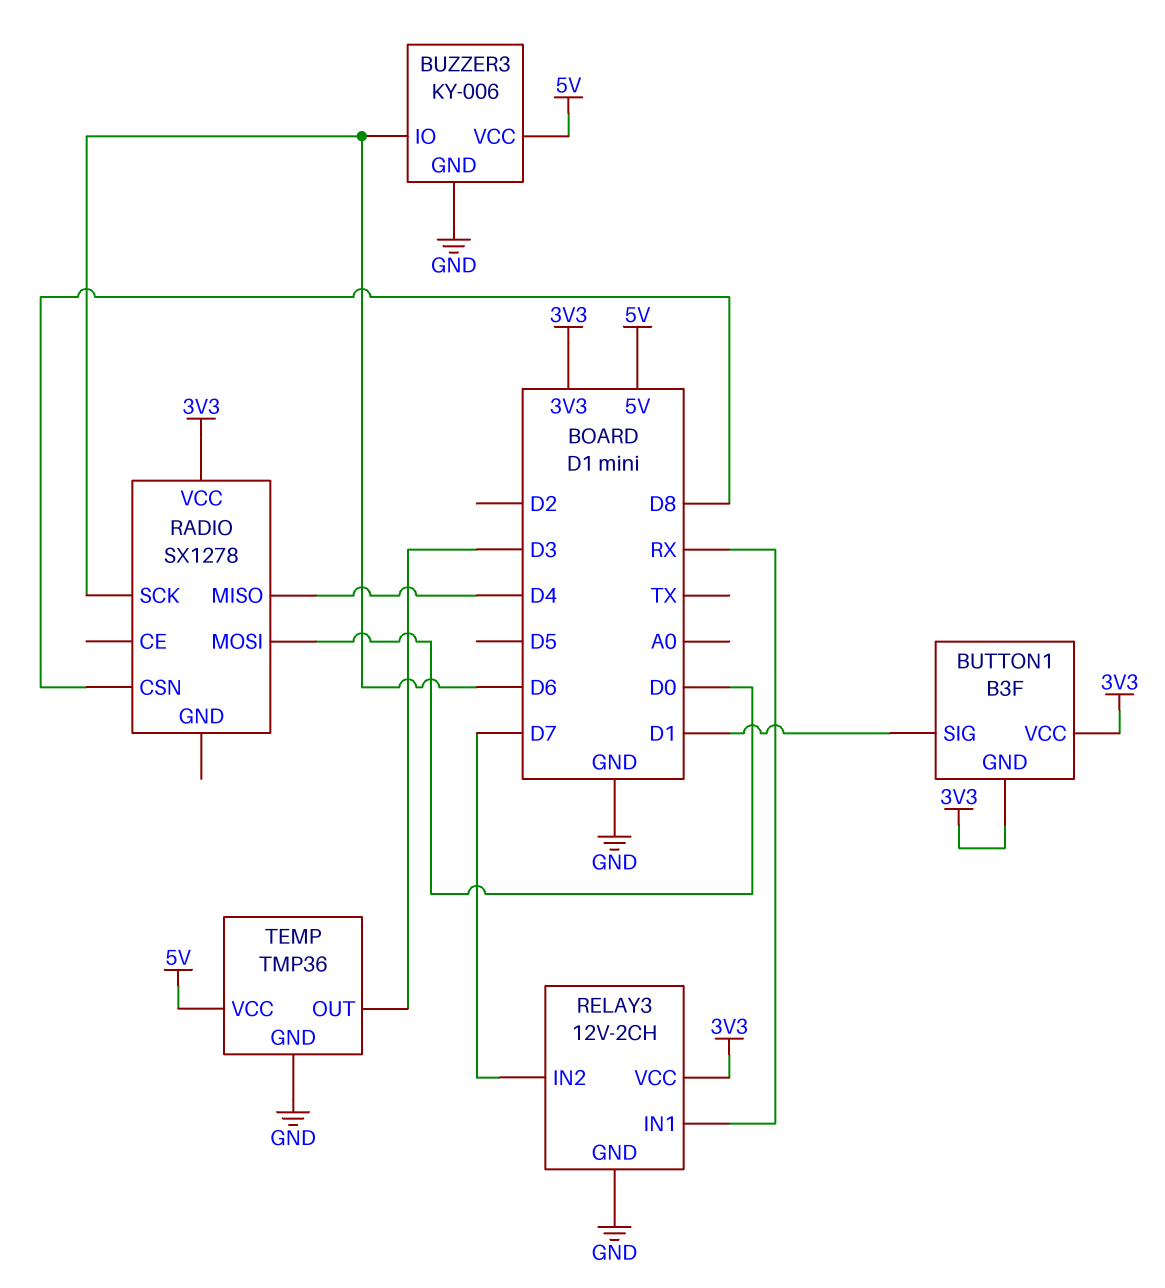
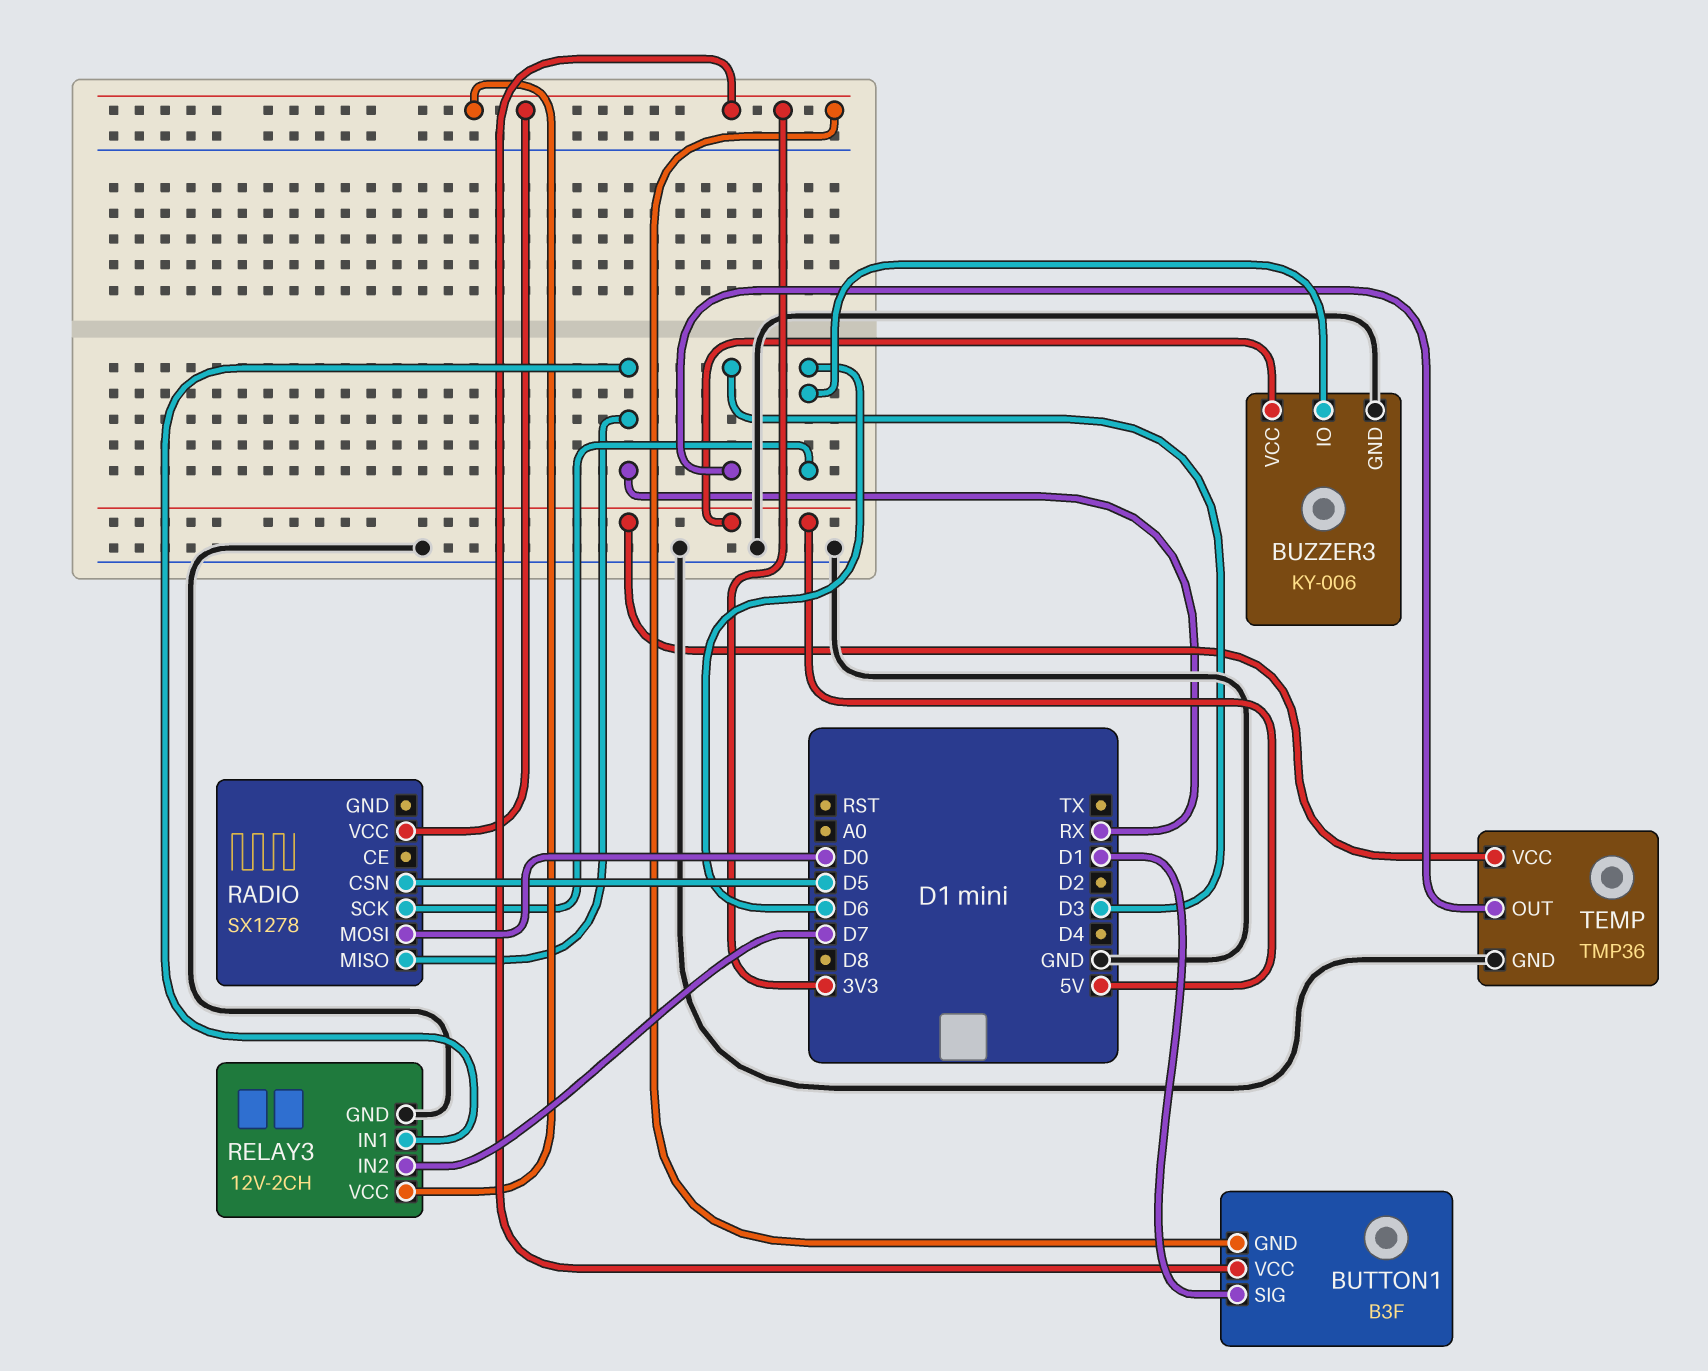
RADIO pin CSN: D8 -> D5
RADIO pin MISO: D4 -> RX

